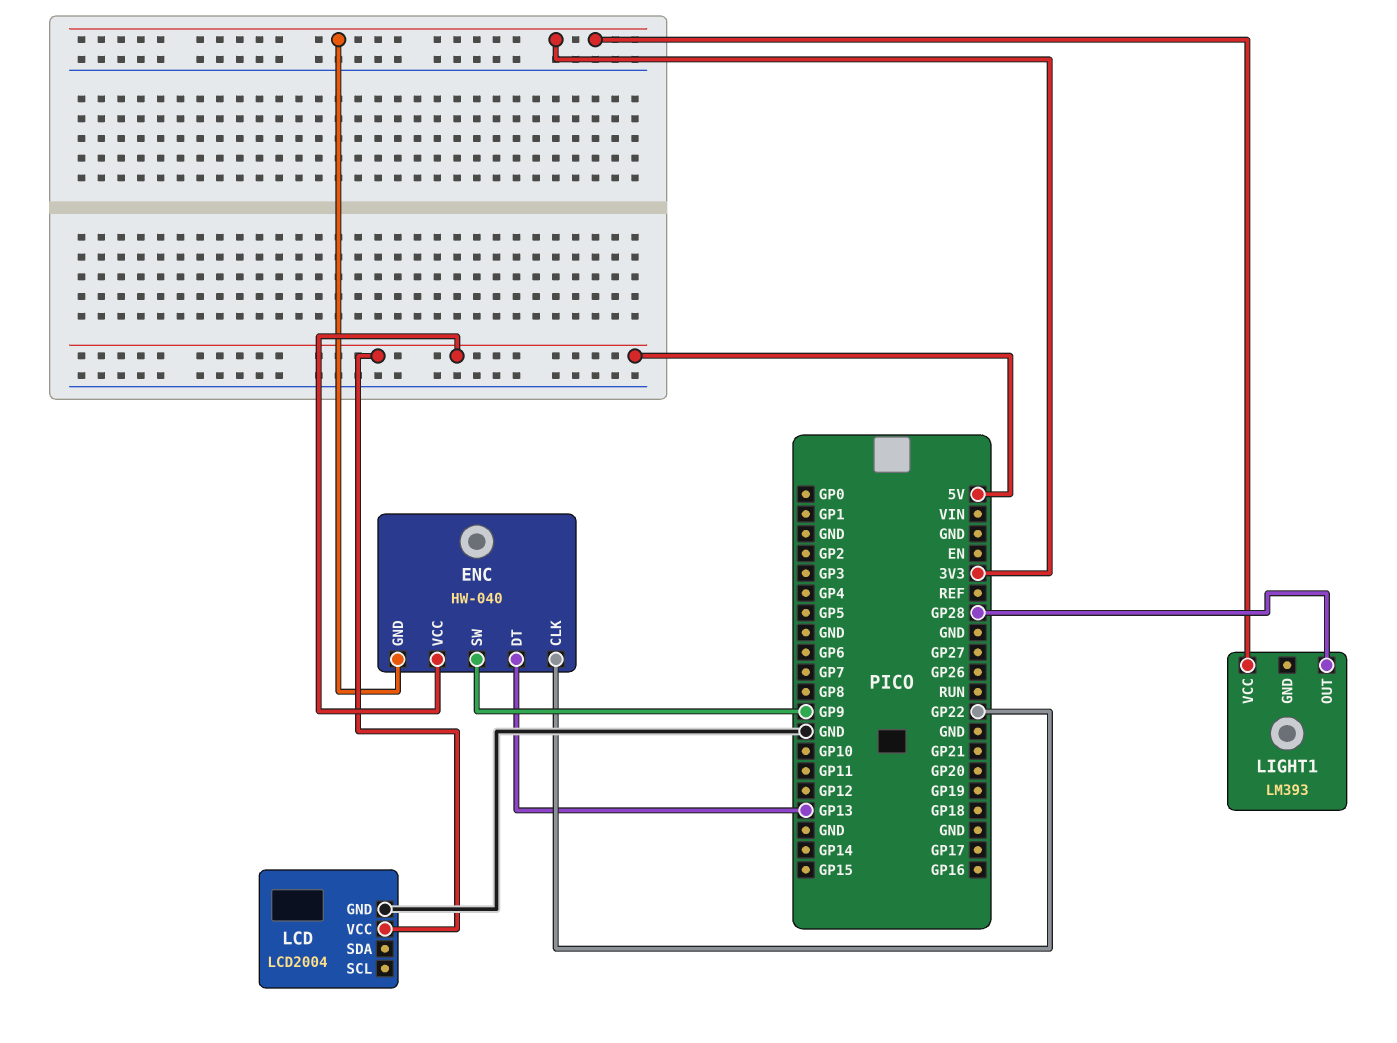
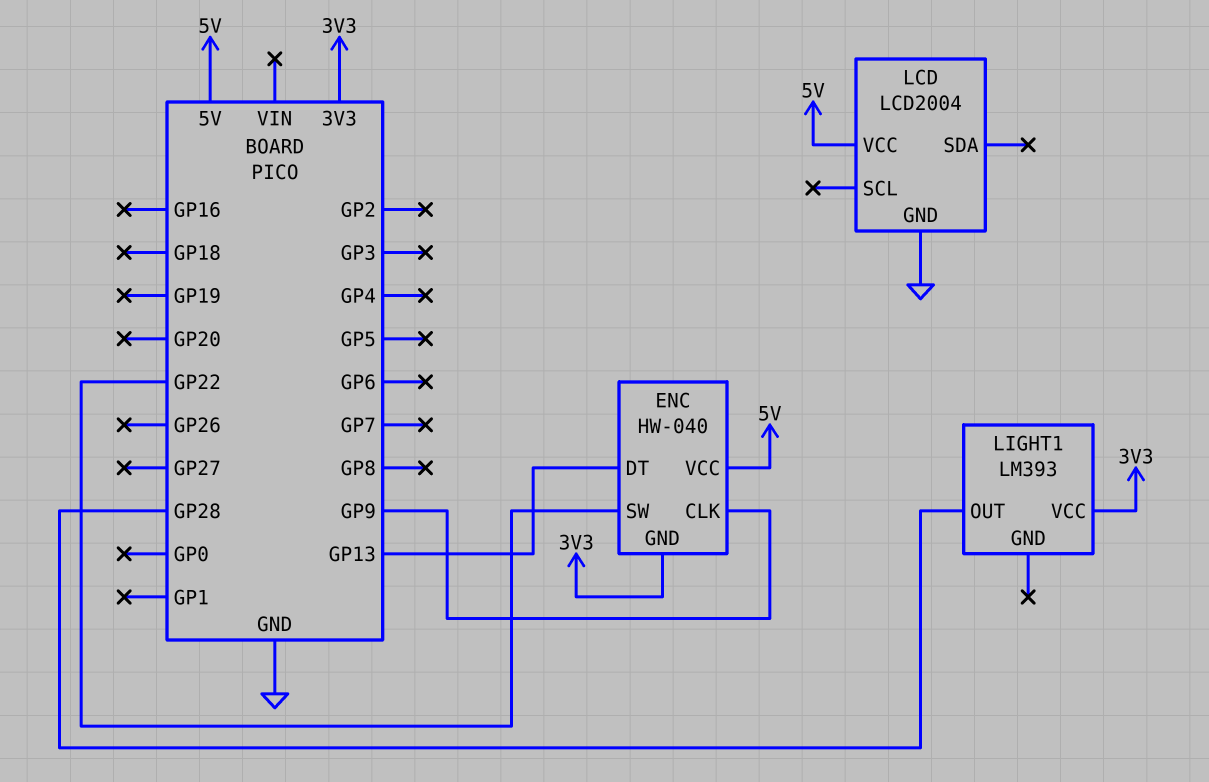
ENC pin CLK: GP22 -> GP9
ENC pin SW: GP9 -> GP22

